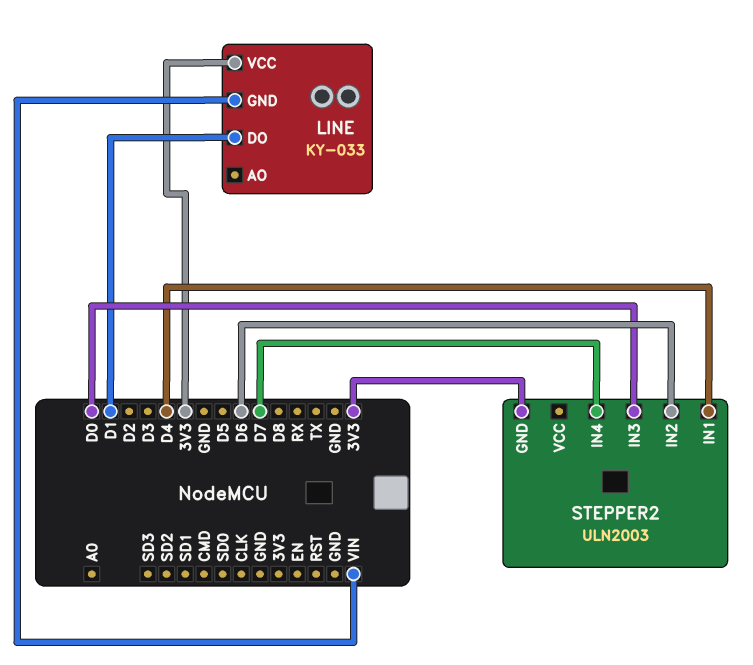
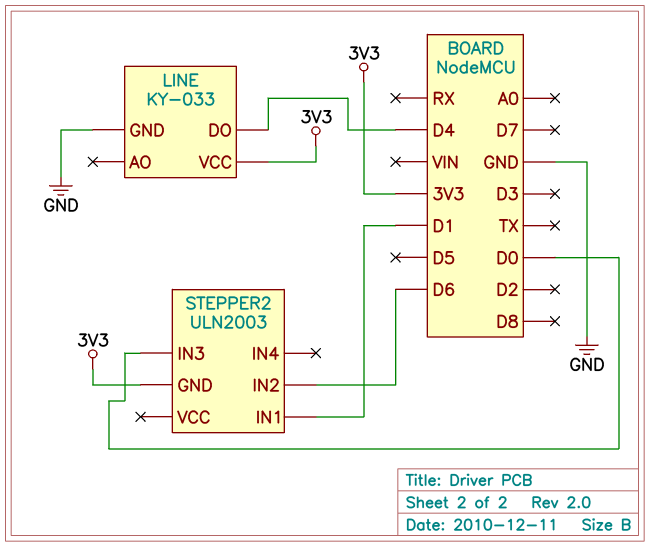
LINE pin DO: D1 -> D4
LINE pin GND: VIN -> GND
STEPPER2 pin IN1: D4 -> D1
STEPPER2 pin IN4: D7 -> none

